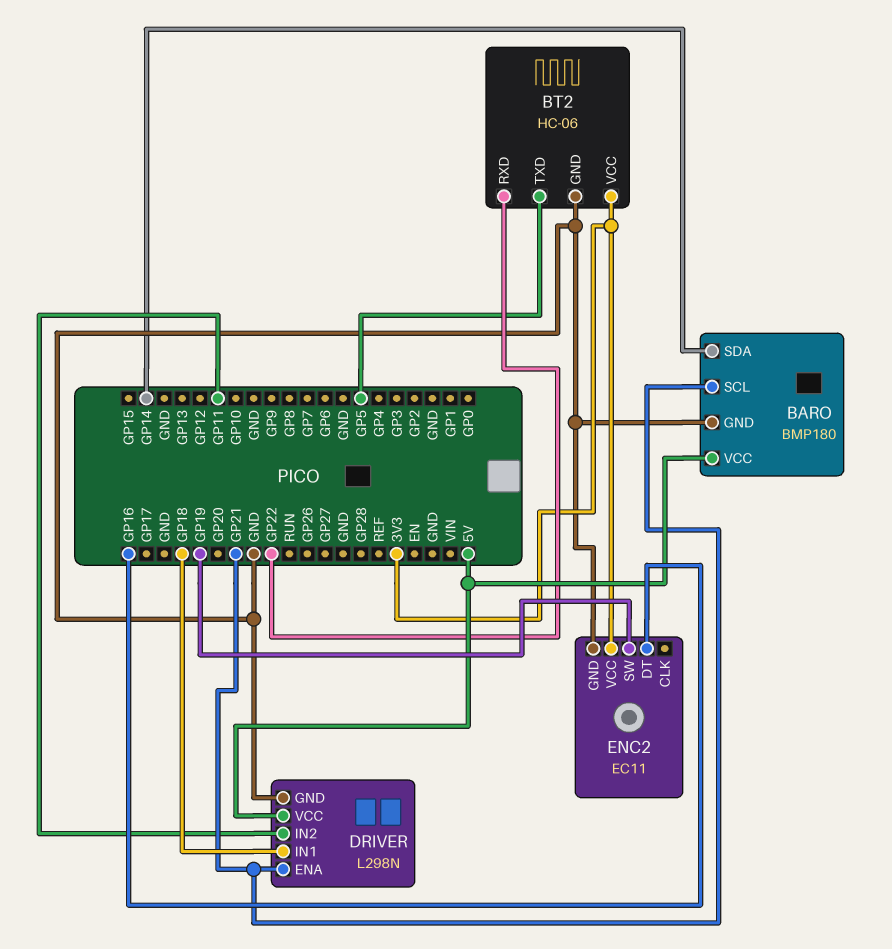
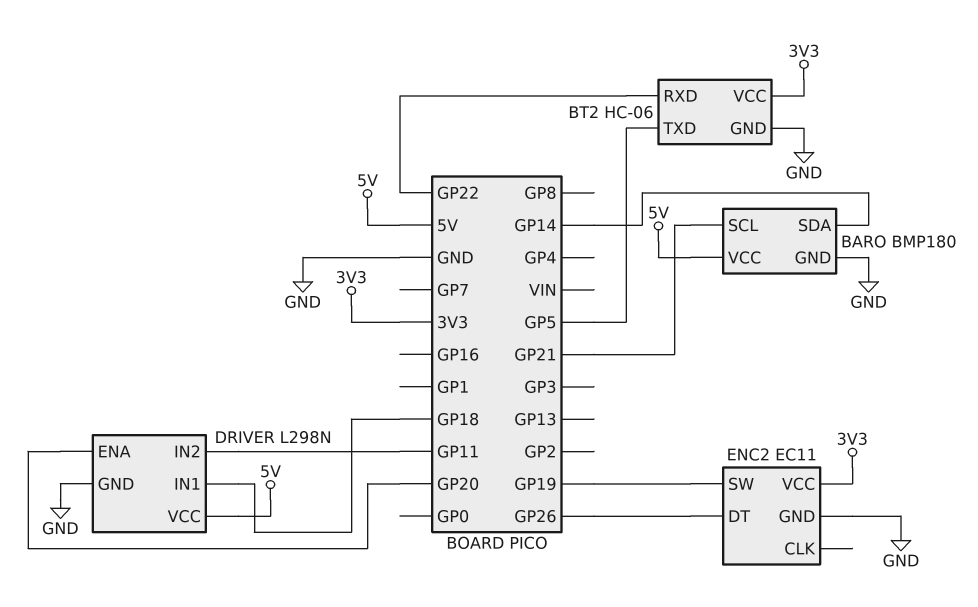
DRIVER pin ENA: GP21 -> GP20
ENC2 pin DT: GP16 -> GP26

